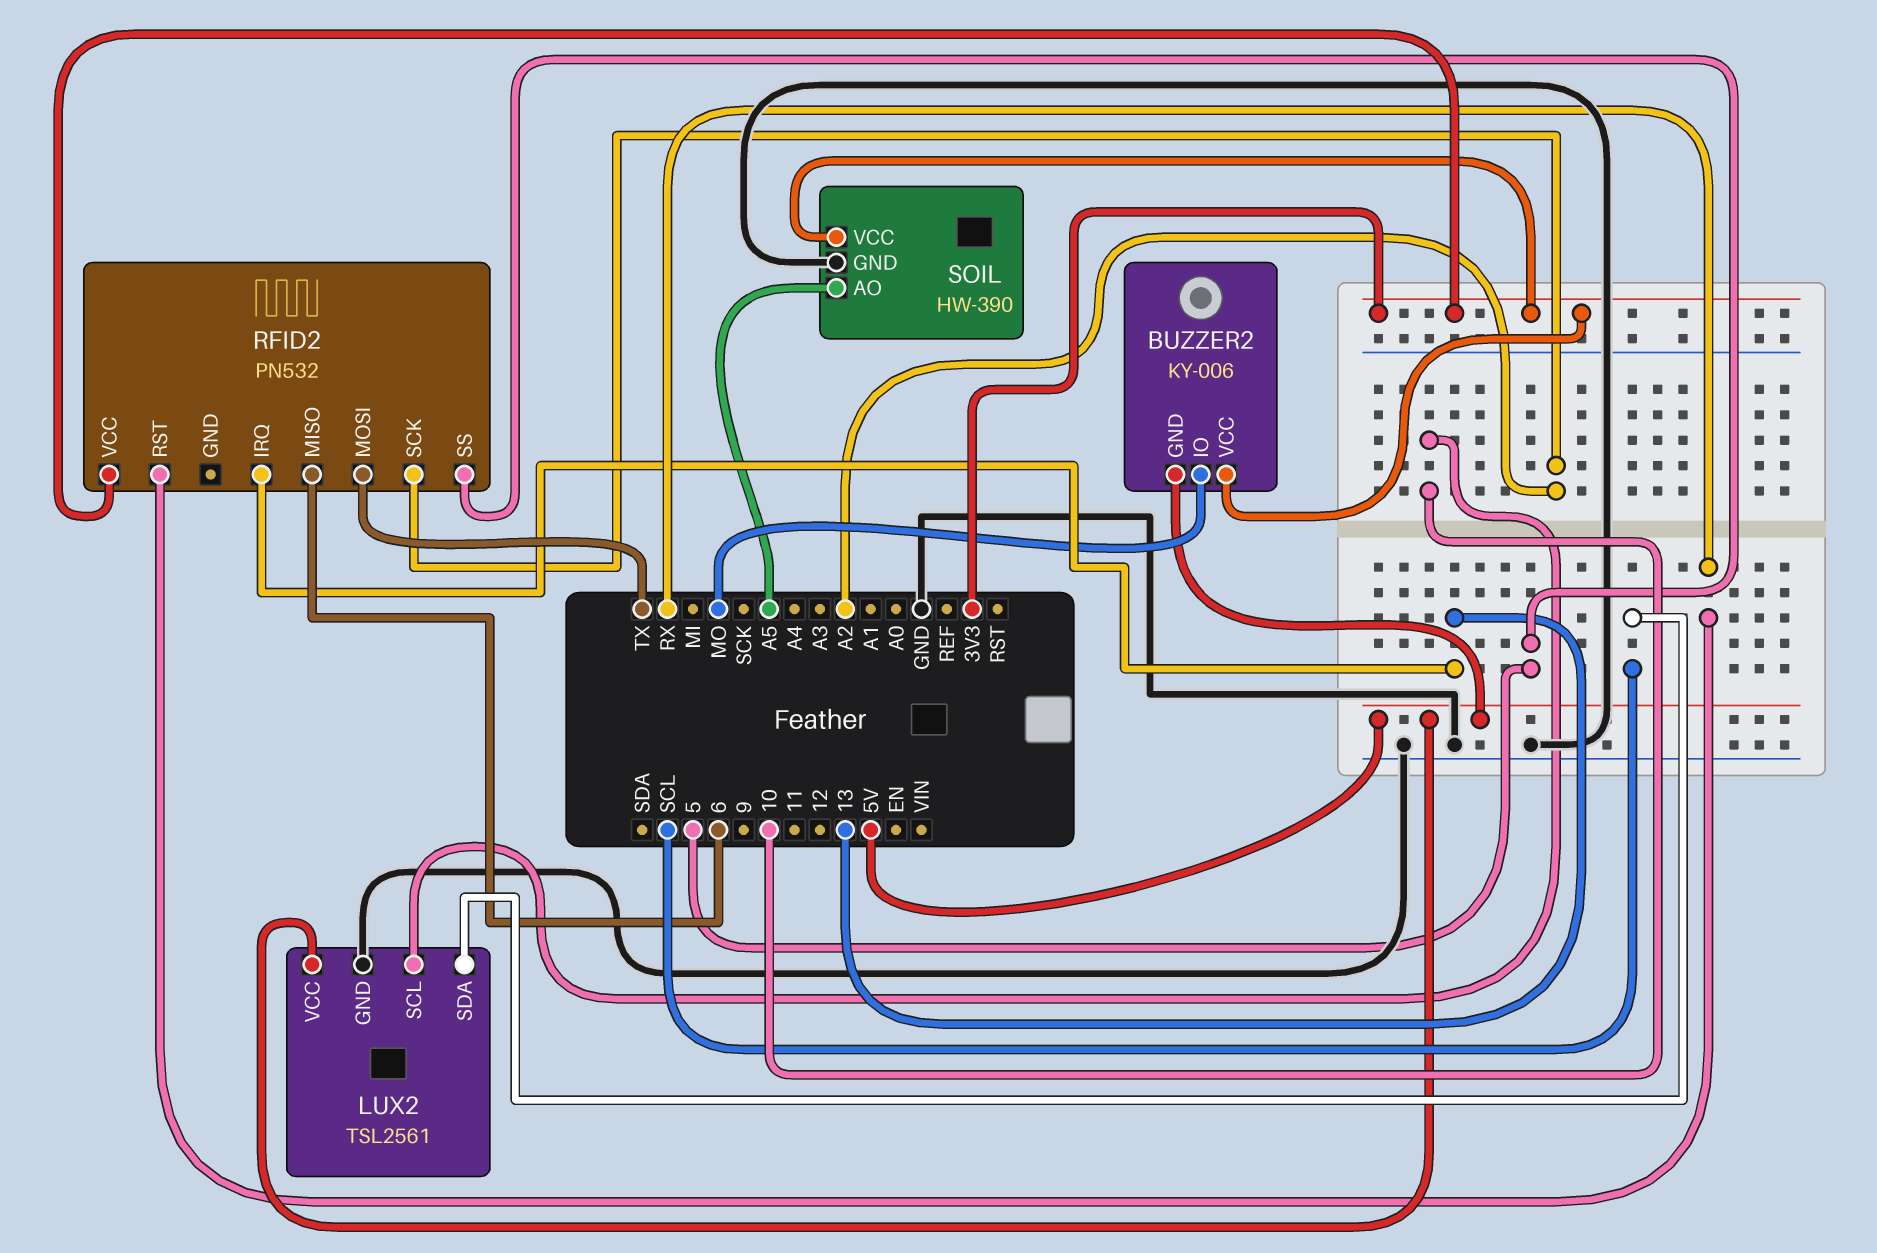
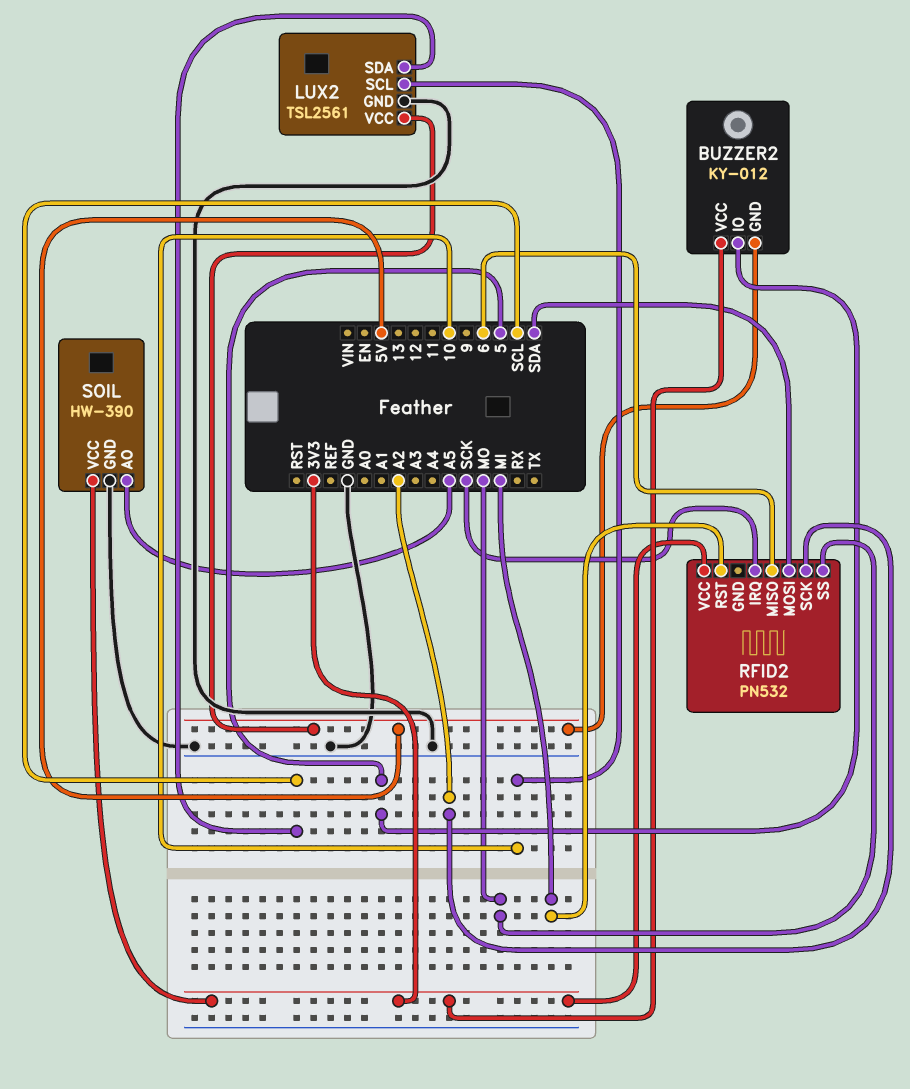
BUZZER2: KY-006 -> KY-012
BUZZER2 pin IO: MO -> 5
RFID2 pin IRQ: 13 -> SCK
RFID2 pin MOSI: TX -> SDA
RFID2 pin RST: RX -> MI
RFID2 pin SS: 5 -> MO

